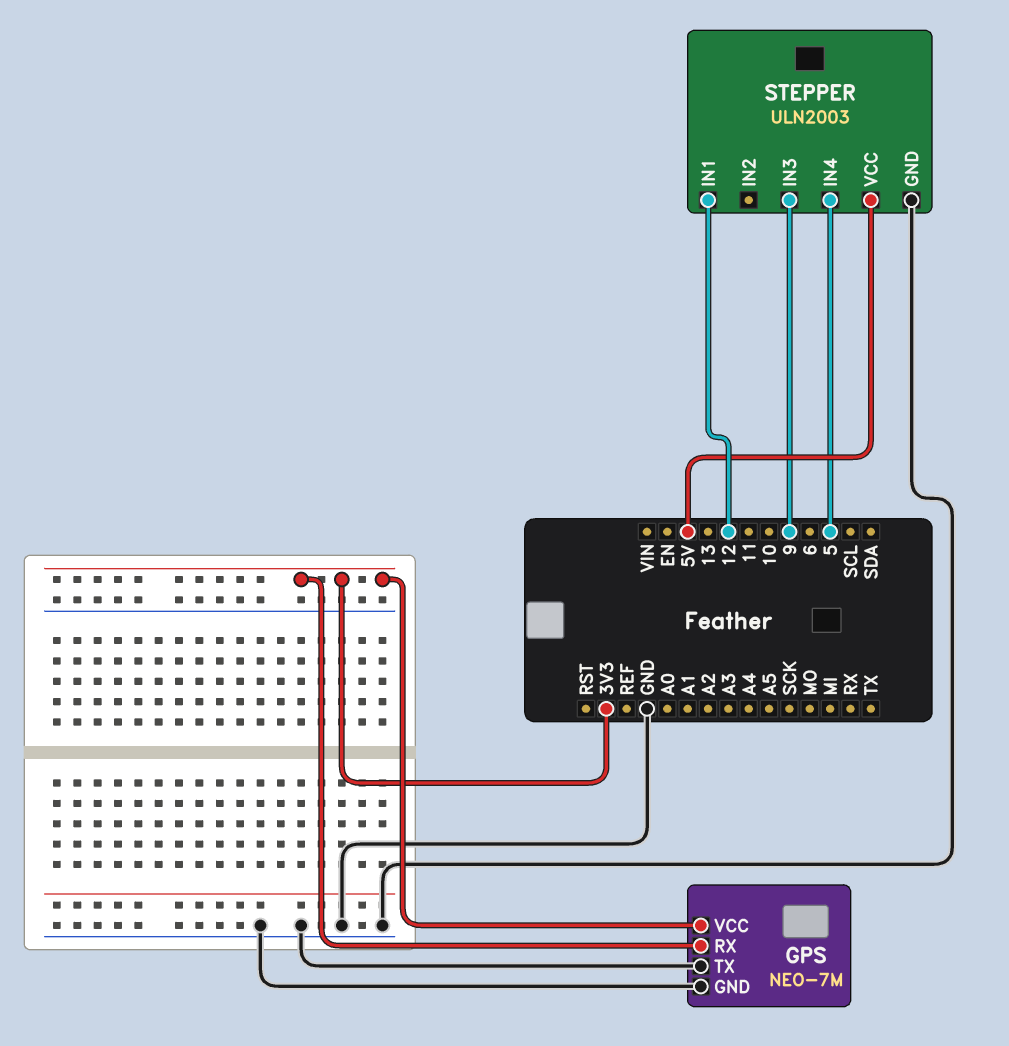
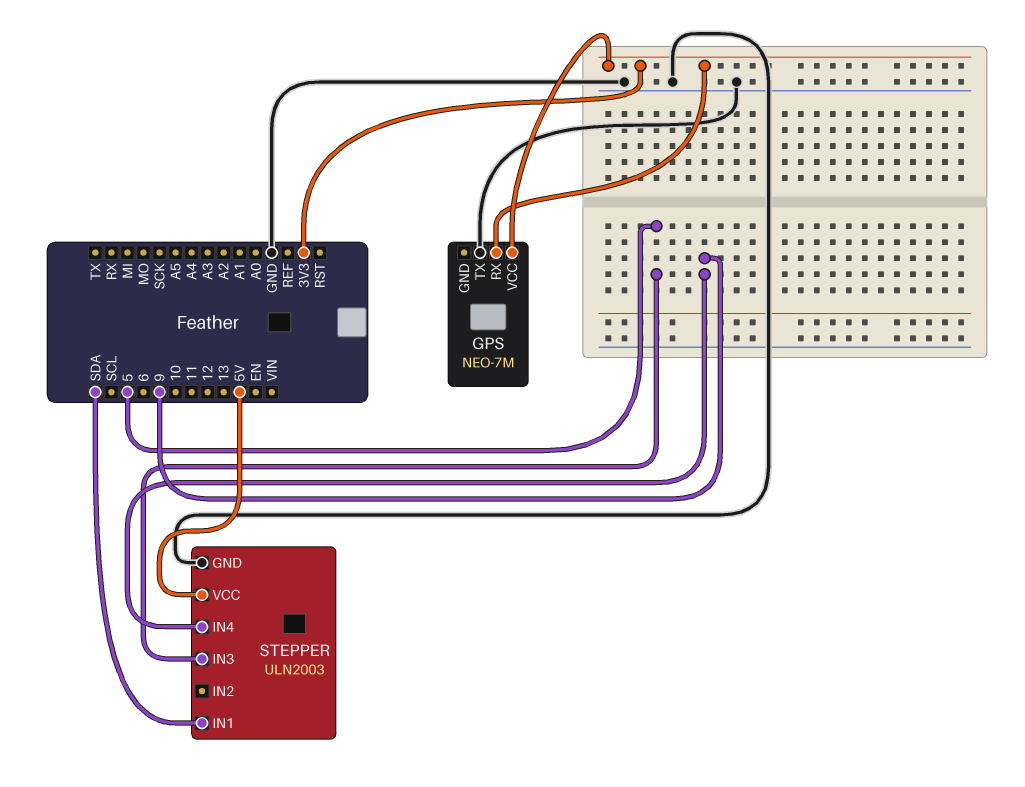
GPS pin GND: GND -> none
STEPPER pin IN1: 12 -> SDA
STEPPER pin IN3: 9 -> 5
STEPPER pin IN4: 5 -> 9

